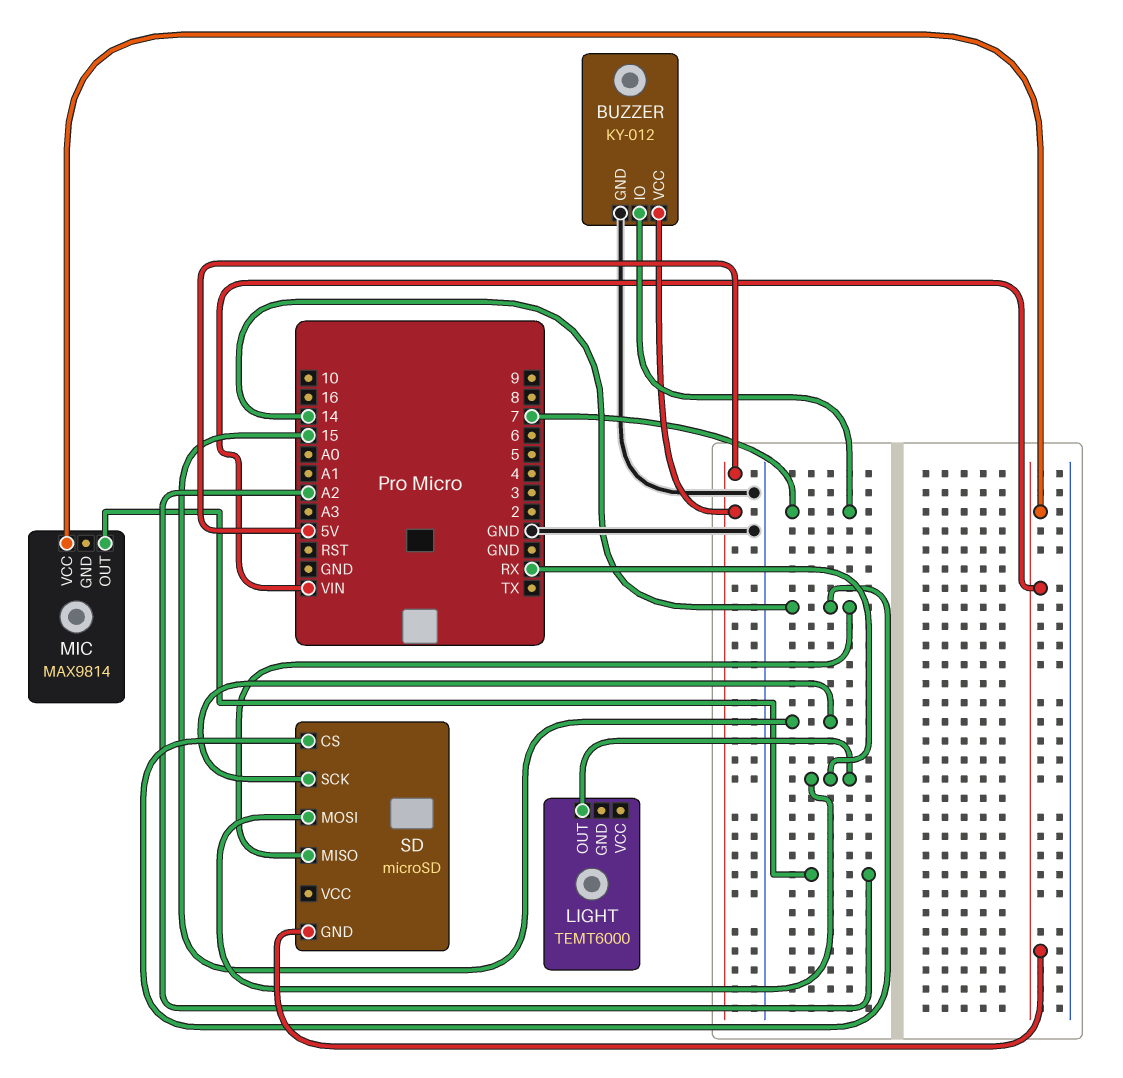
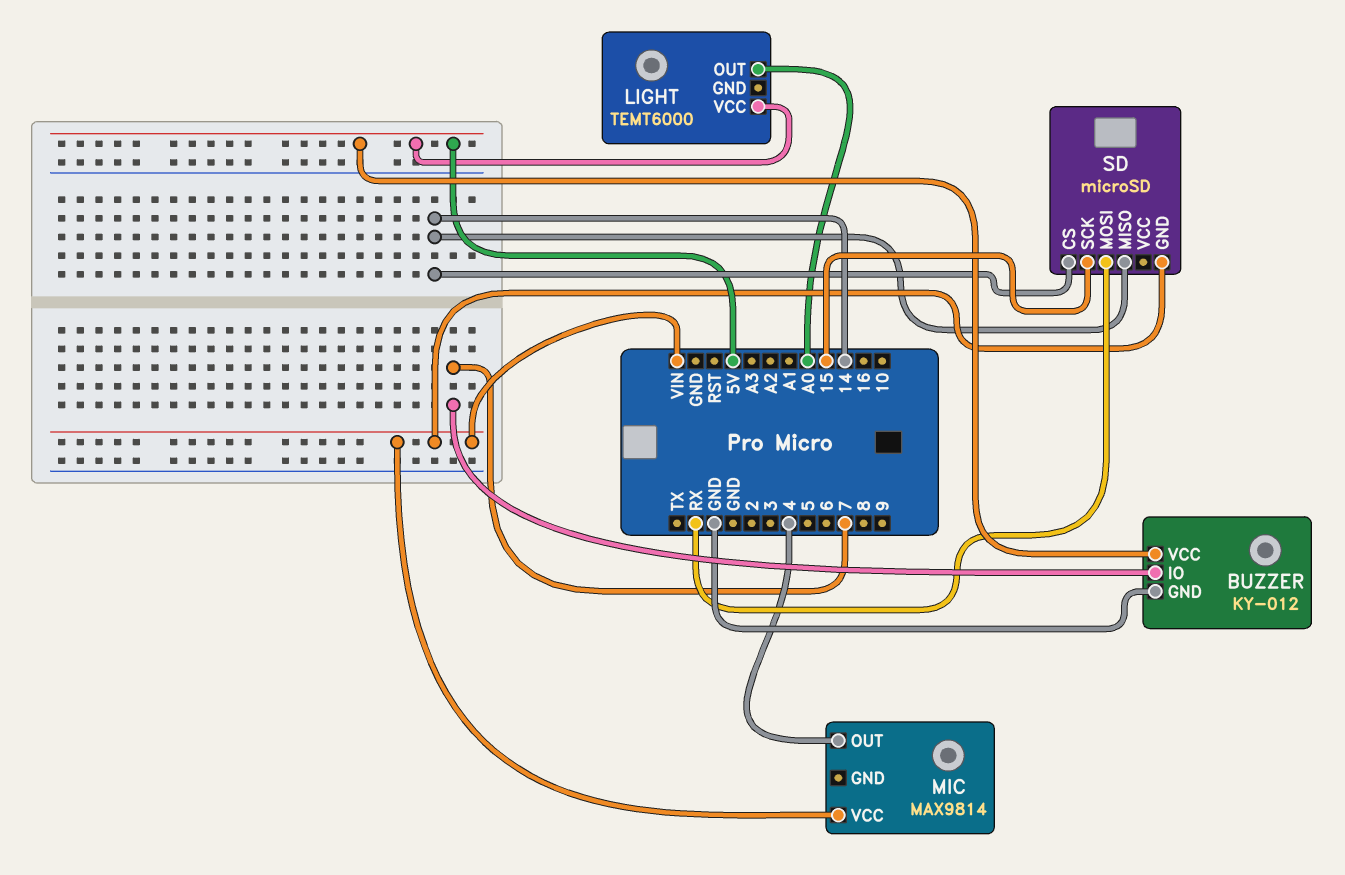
LIGHT pin OUT: RX -> A0
LIGHT pin VCC: none -> 5V
MIC pin OUT: A2 -> 4

